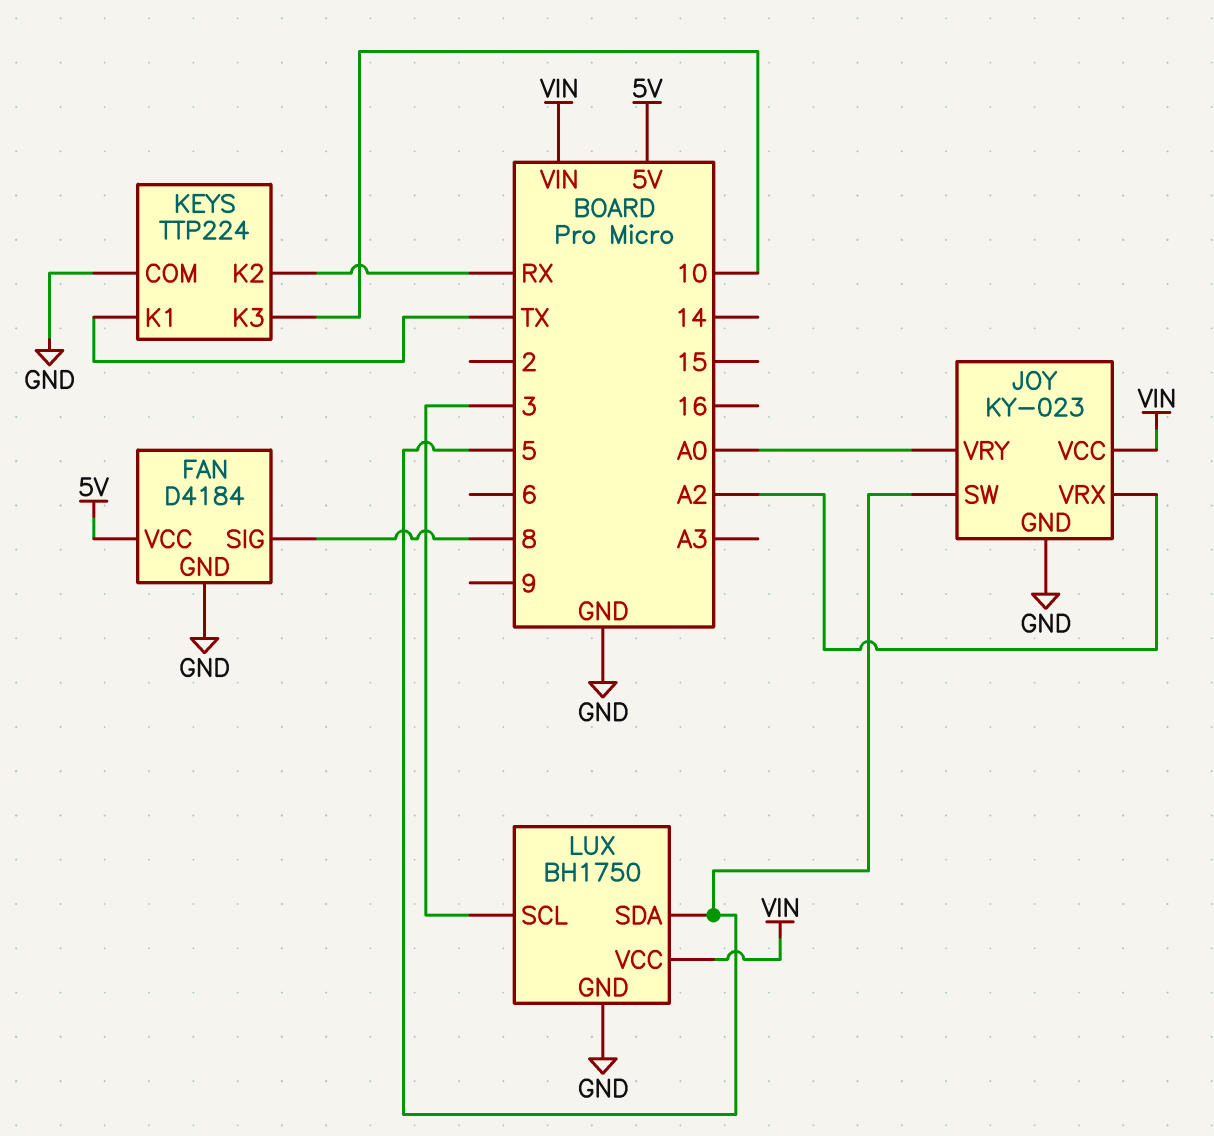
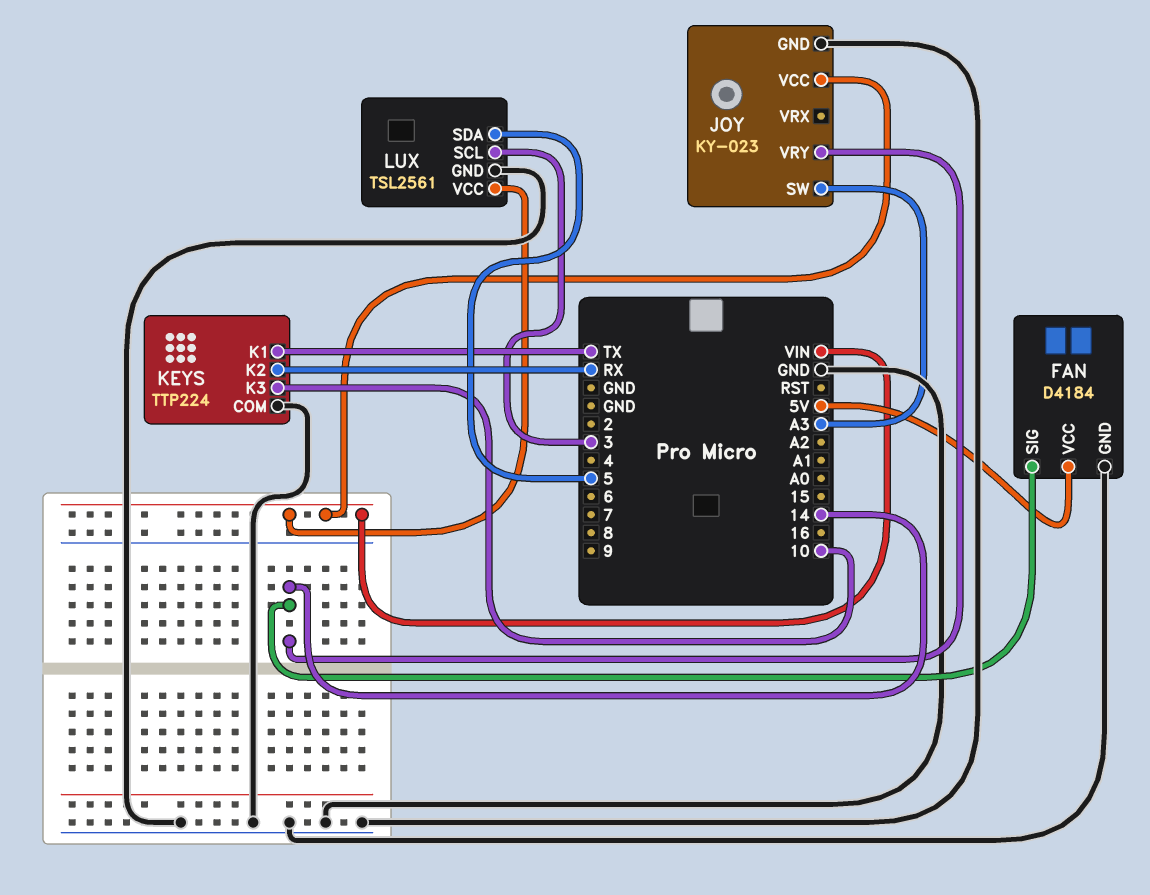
FAN pin SIG: 8 -> 14
JOY pin SW: 5 -> A3
JOY pin VRX: A2 -> none
JOY pin VRY: A0 -> 14
LUX: BH1750 -> TSL2561

